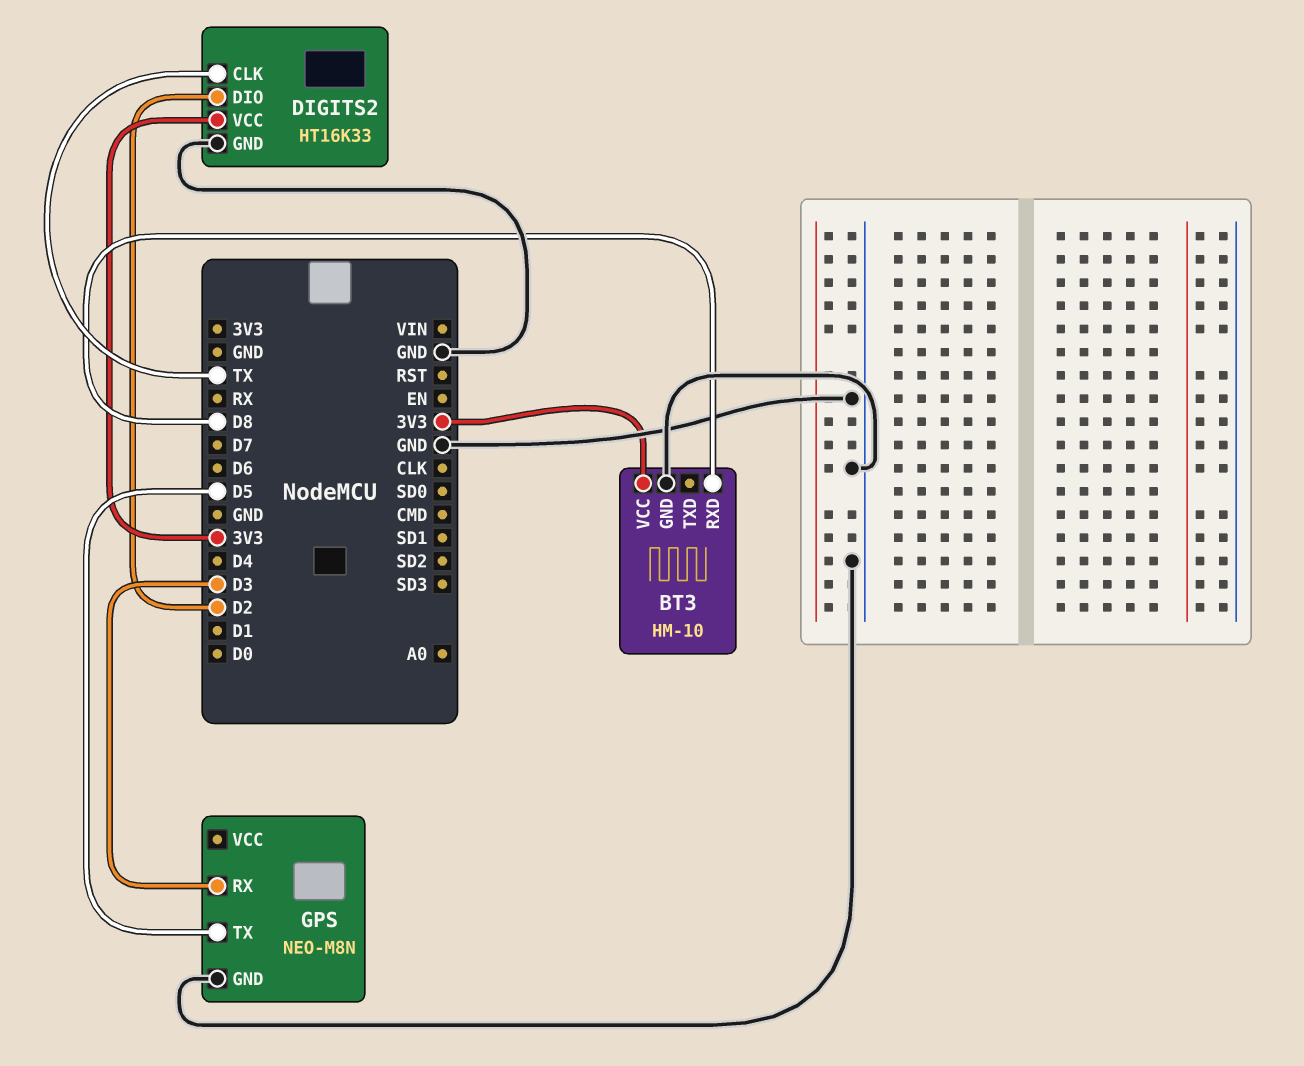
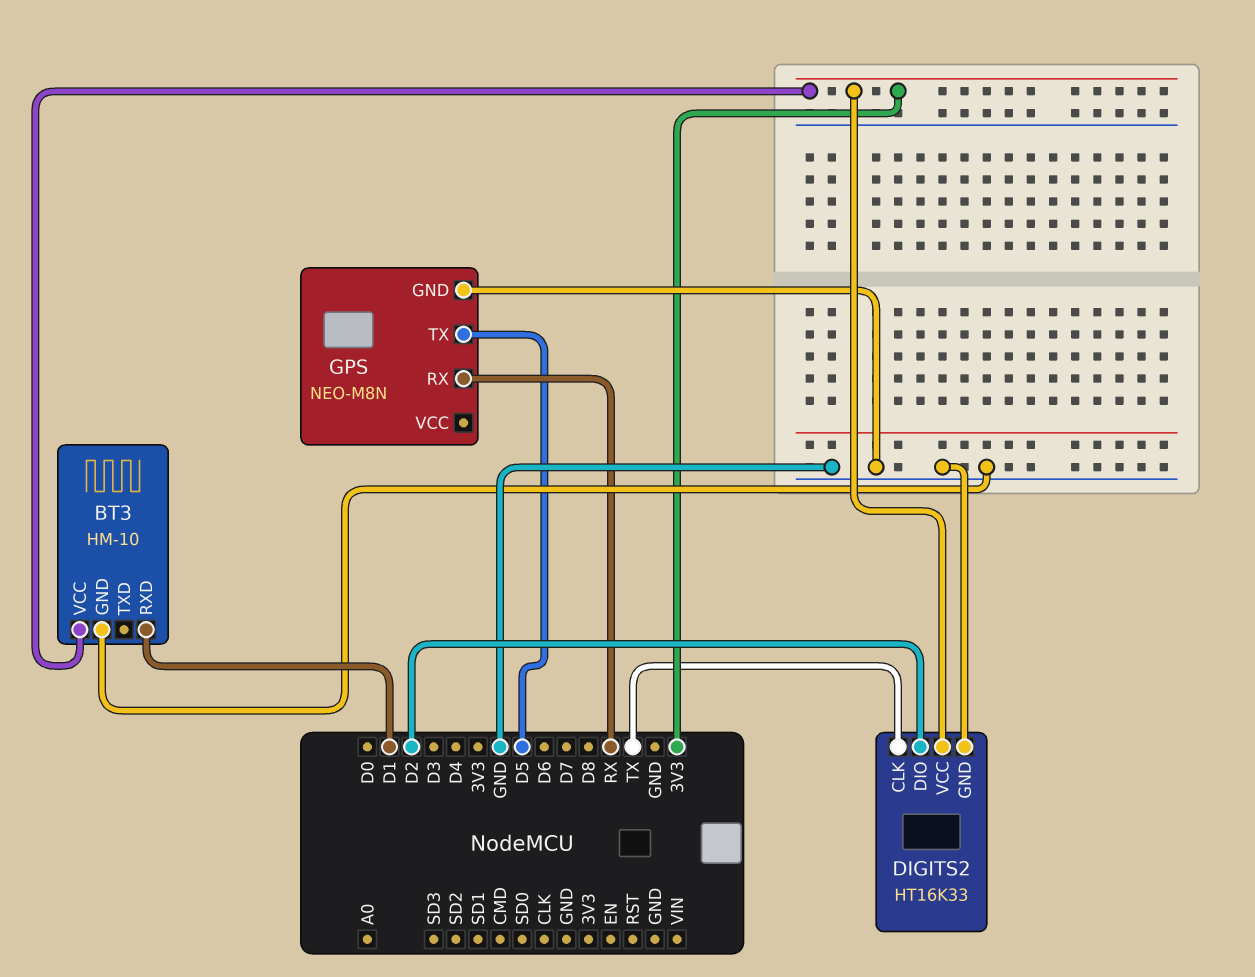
BT3 pin RXD: D8 -> D1
GPS pin RX: D3 -> RX

